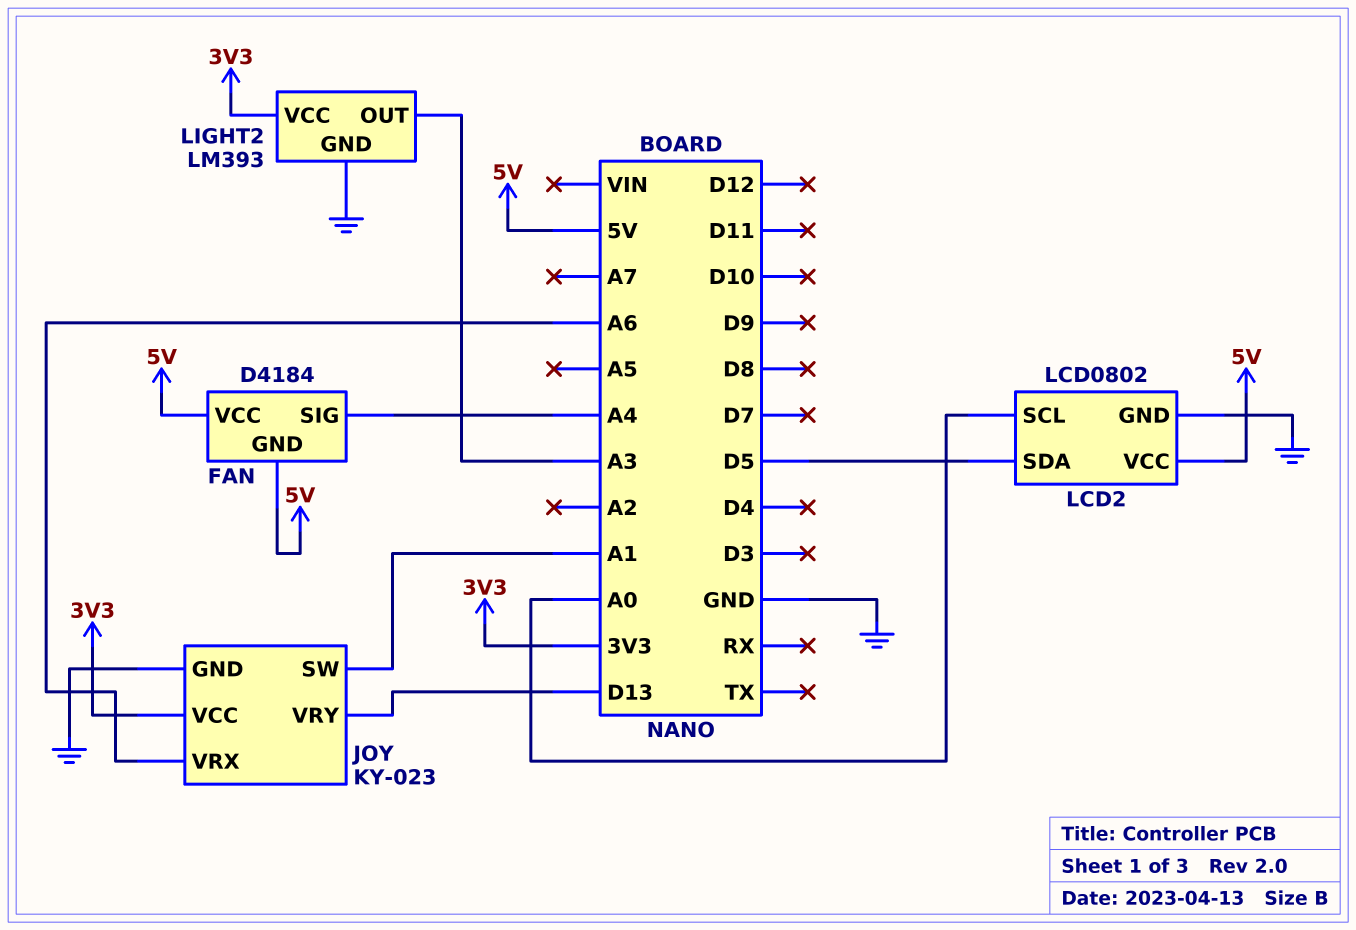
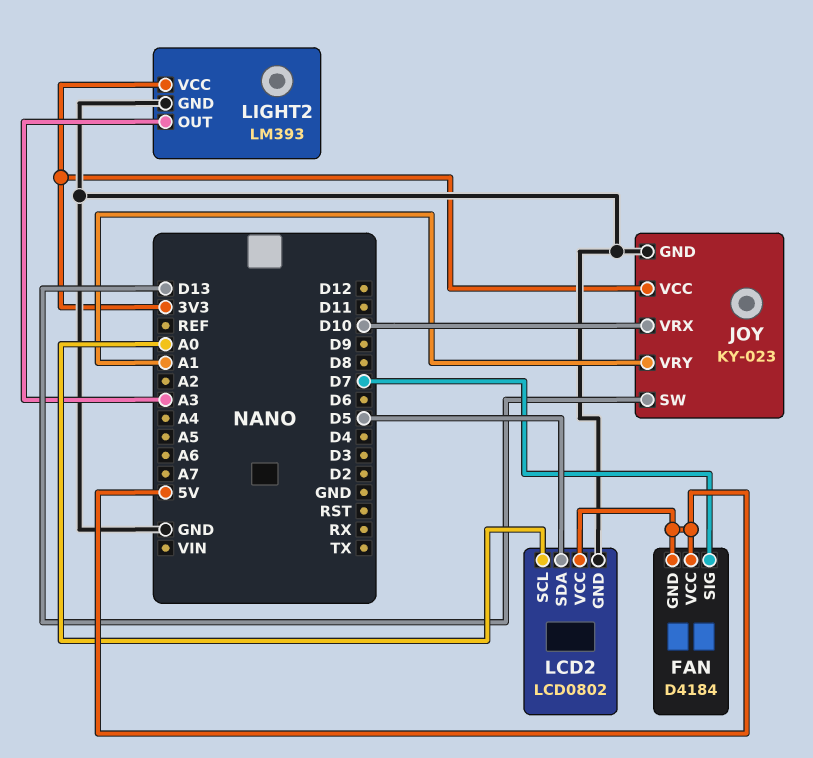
FAN pin SIG: A4 -> D7
JOY pin SW: A1 -> D13
JOY pin VRX: A6 -> D10
JOY pin VRY: D13 -> A1

